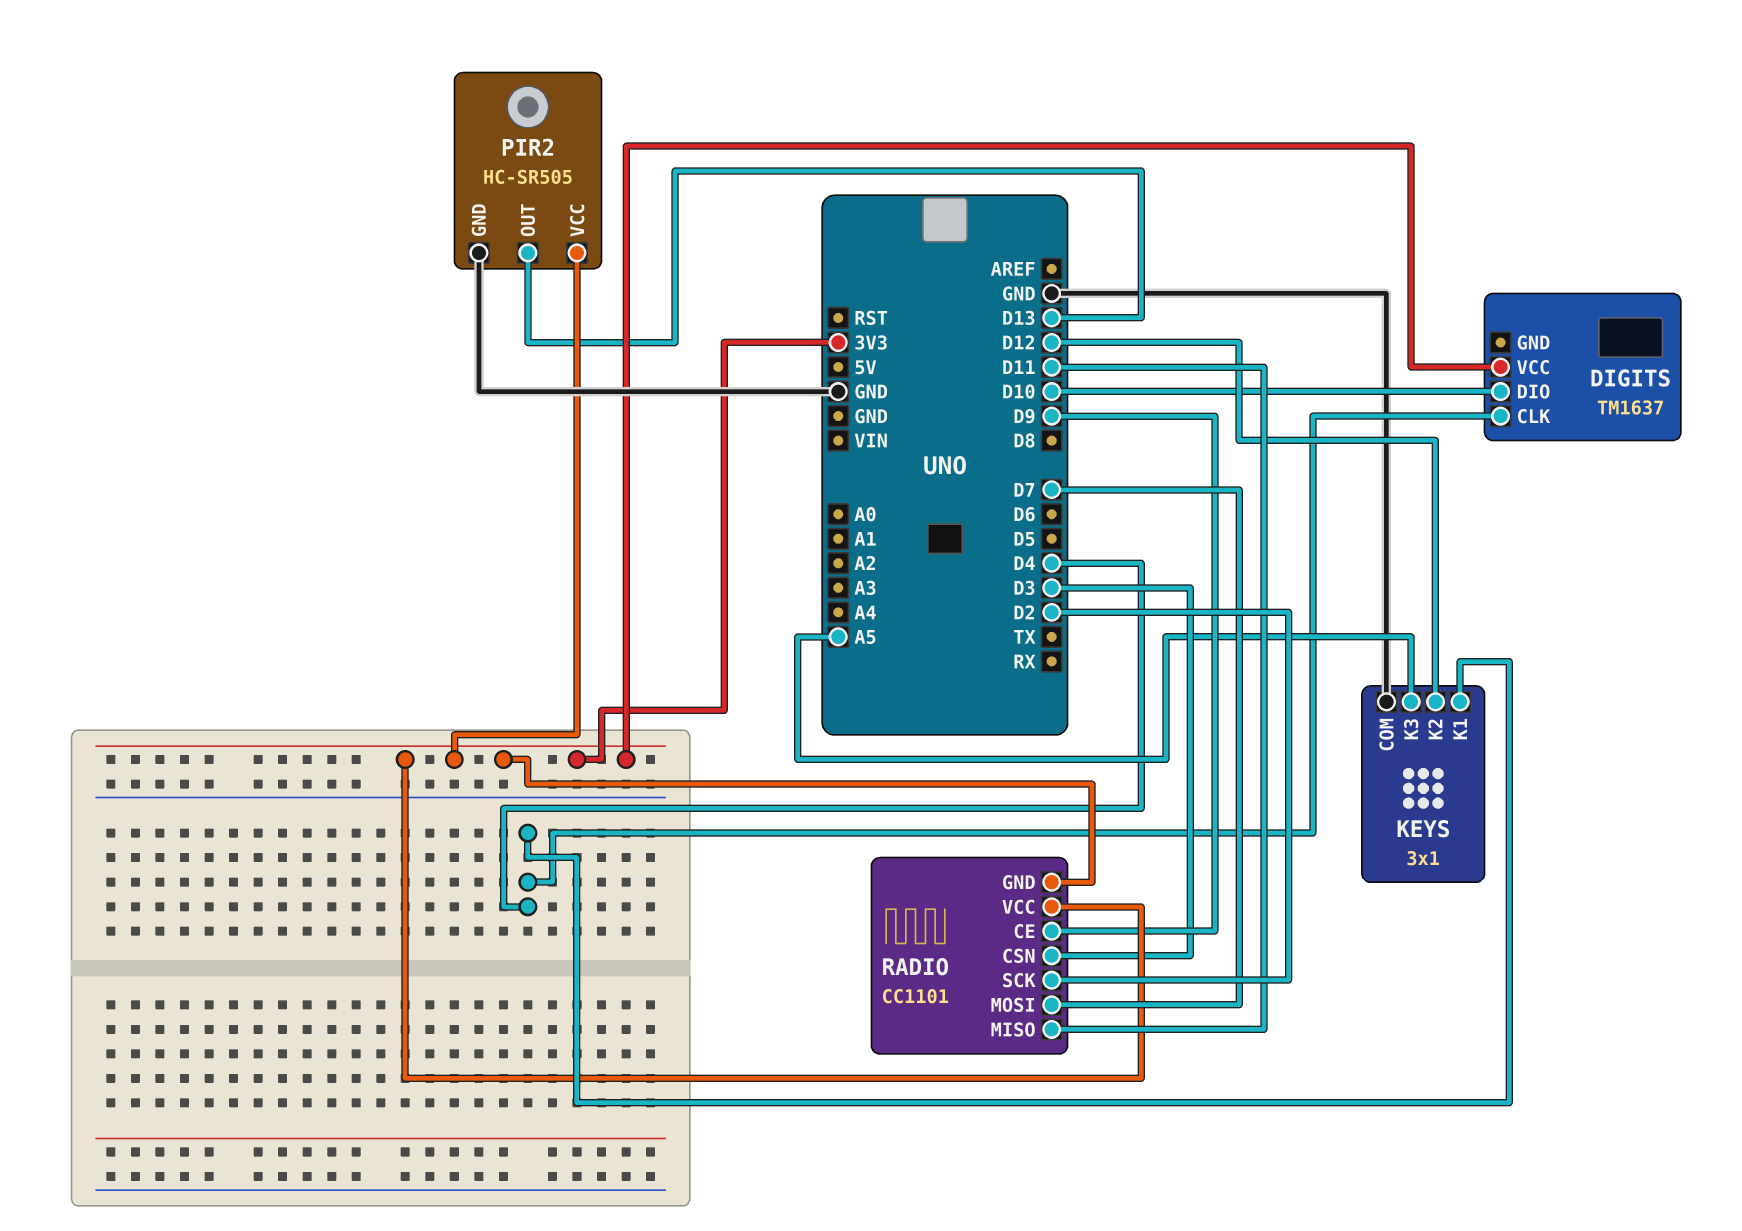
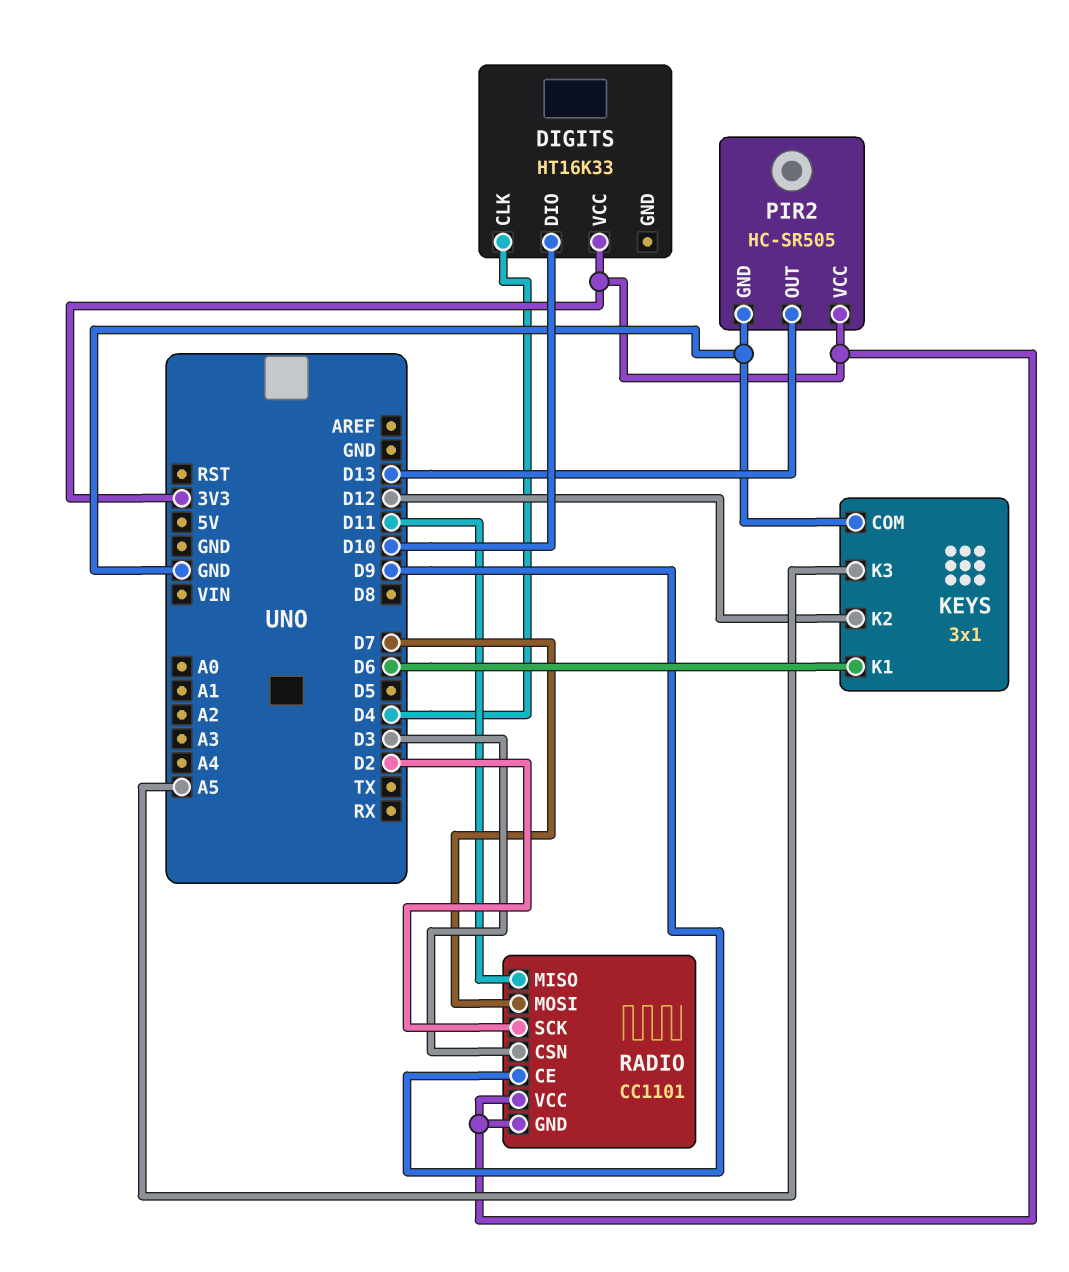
DIGITS: TM1637 -> HT16K33
KEYS pin K1: D4 -> D6

